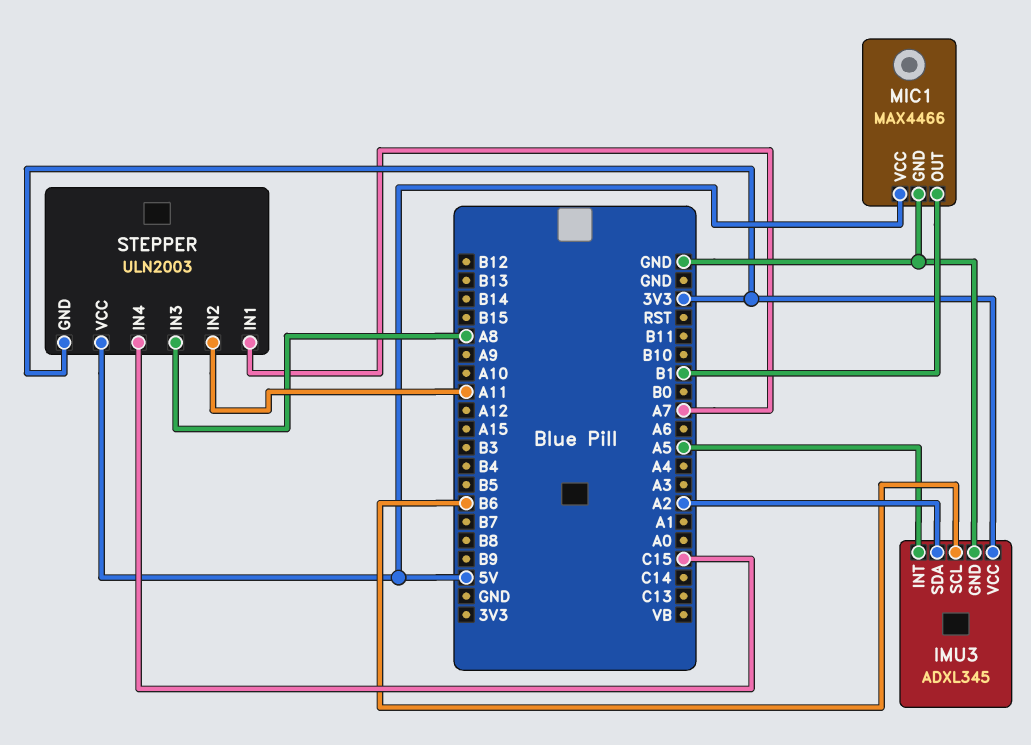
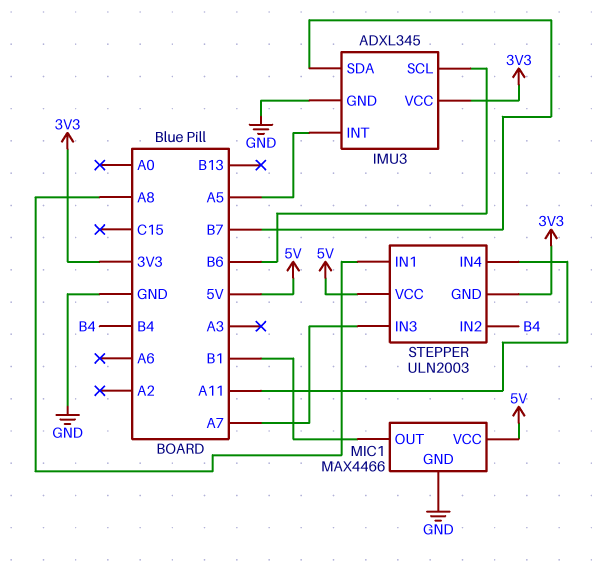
IMU3 pin SDA: A2 -> B7
STEPPER pin IN1: A7 -> A8
STEPPER pin IN2: A11 -> B4
STEPPER pin IN3: A8 -> A7
STEPPER pin IN4: C15 -> A11

